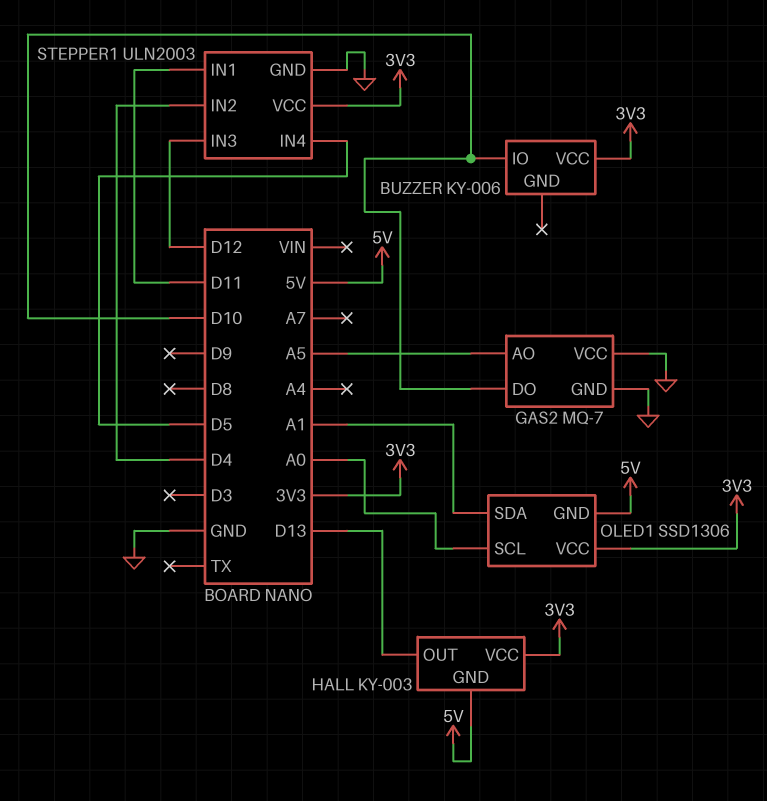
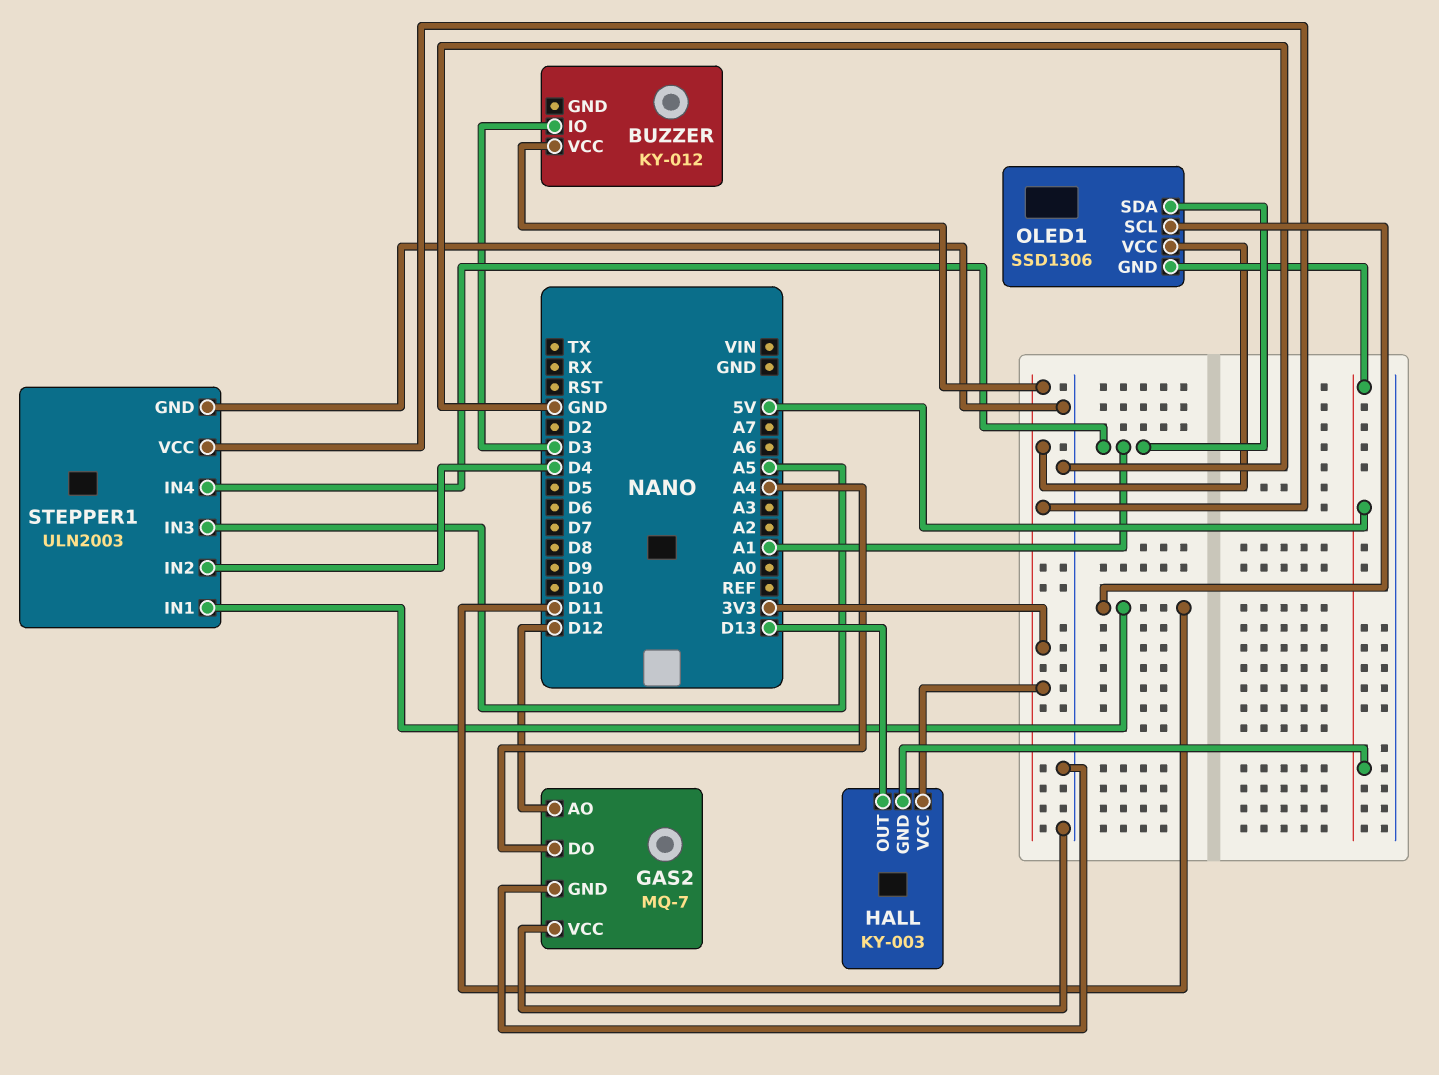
BUZZER: KY-006 -> KY-012
BUZZER pin IO: D10 -> D3
GAS2 pin AO: A5 -> D12
GAS2 pin DO: D10 -> A4
OLED1 pin SCL: A0 -> D11
STEPPER1 pin IN3: D12 -> A5
STEPPER1 pin IN4: D5 -> A1

